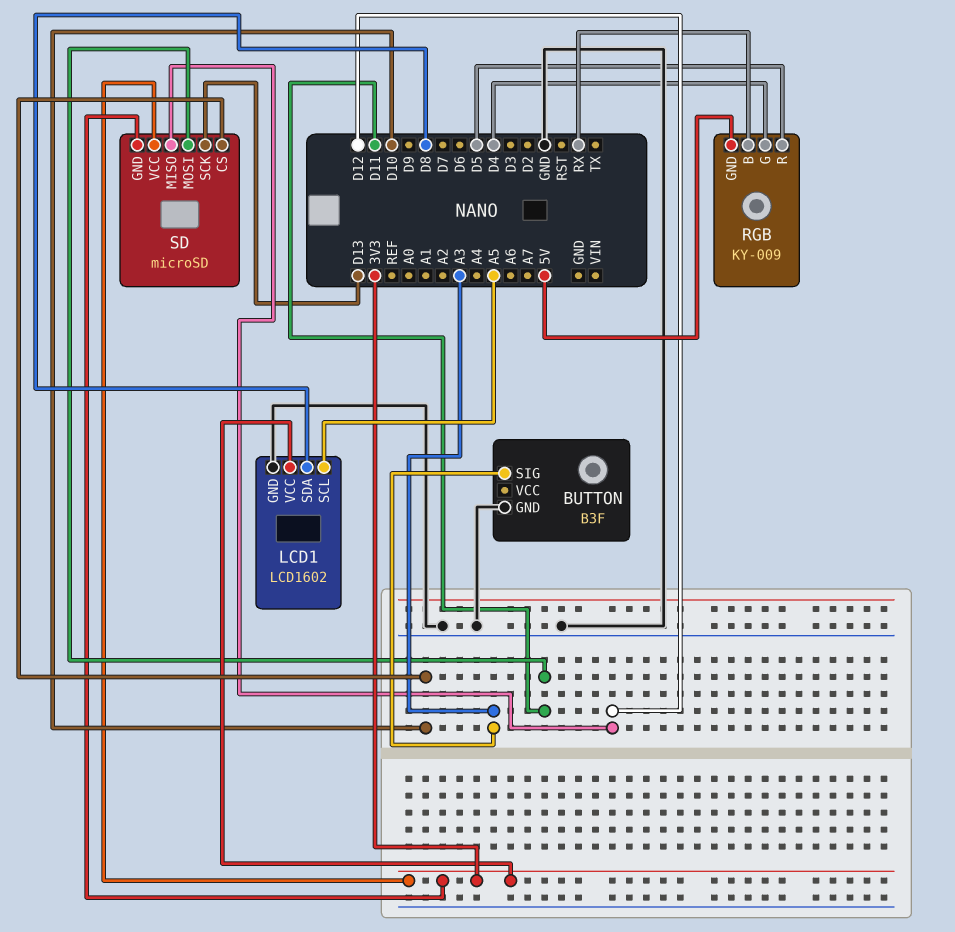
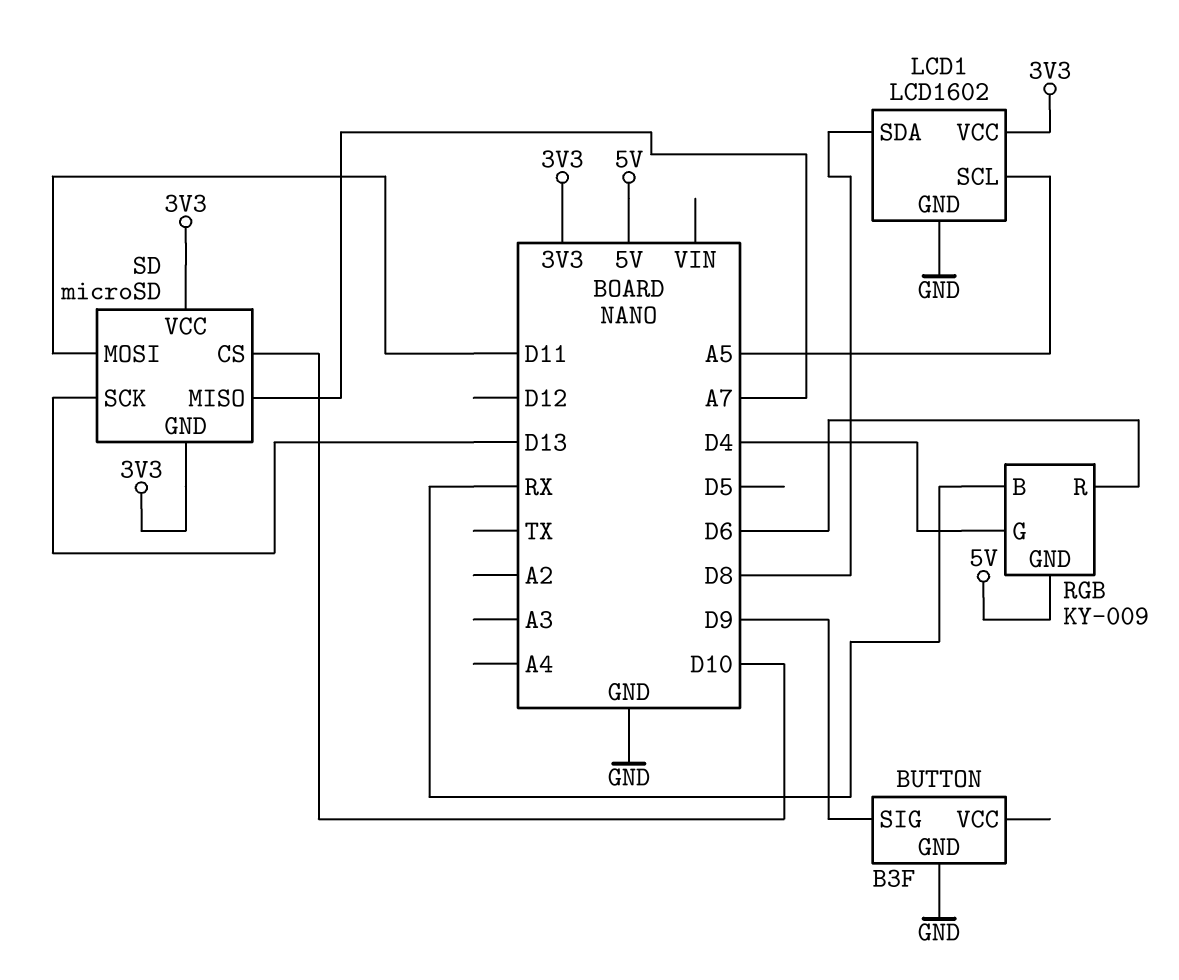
BUTTON pin SIG: A3 -> D9
RGB pin R: D5 -> D6
SD pin MISO: D12 -> A7

